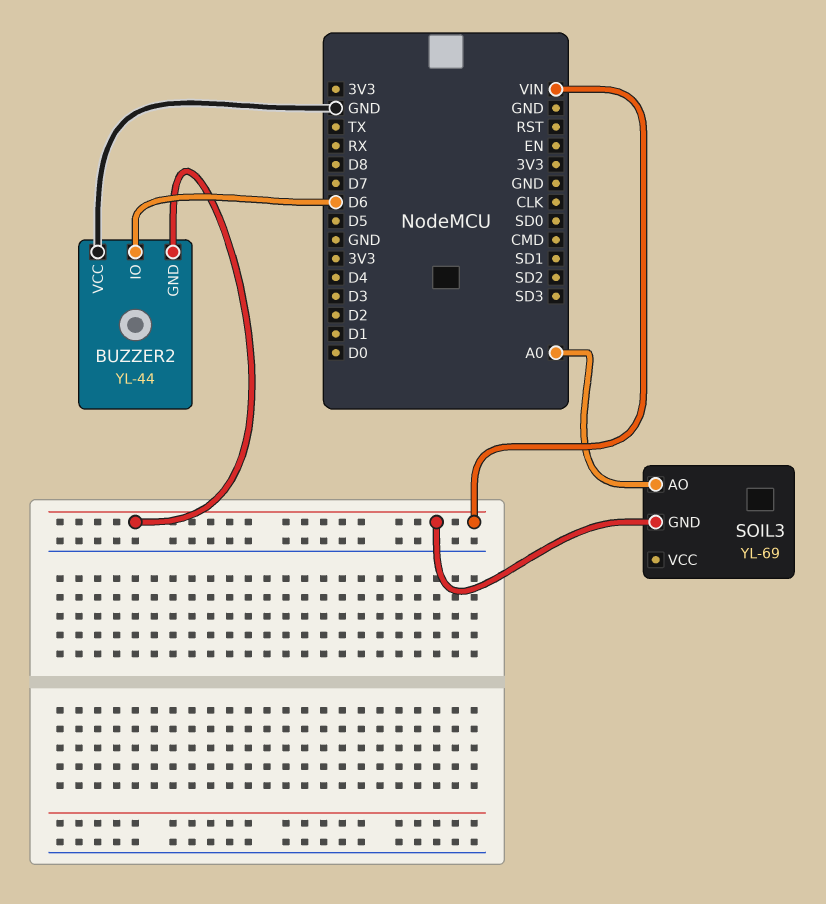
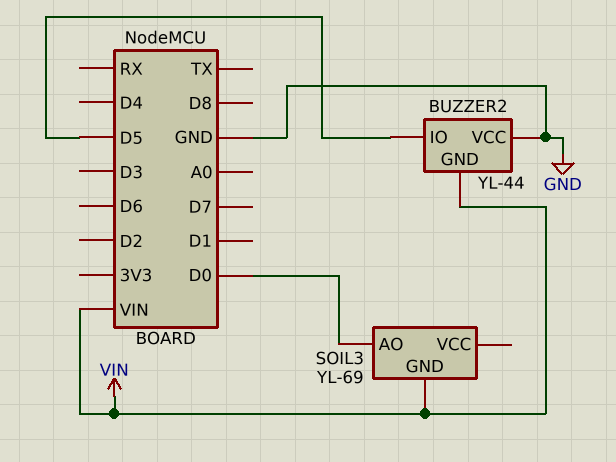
BUZZER2 pin IO: D6 -> D5
SOIL3 pin AO: A0 -> D0

